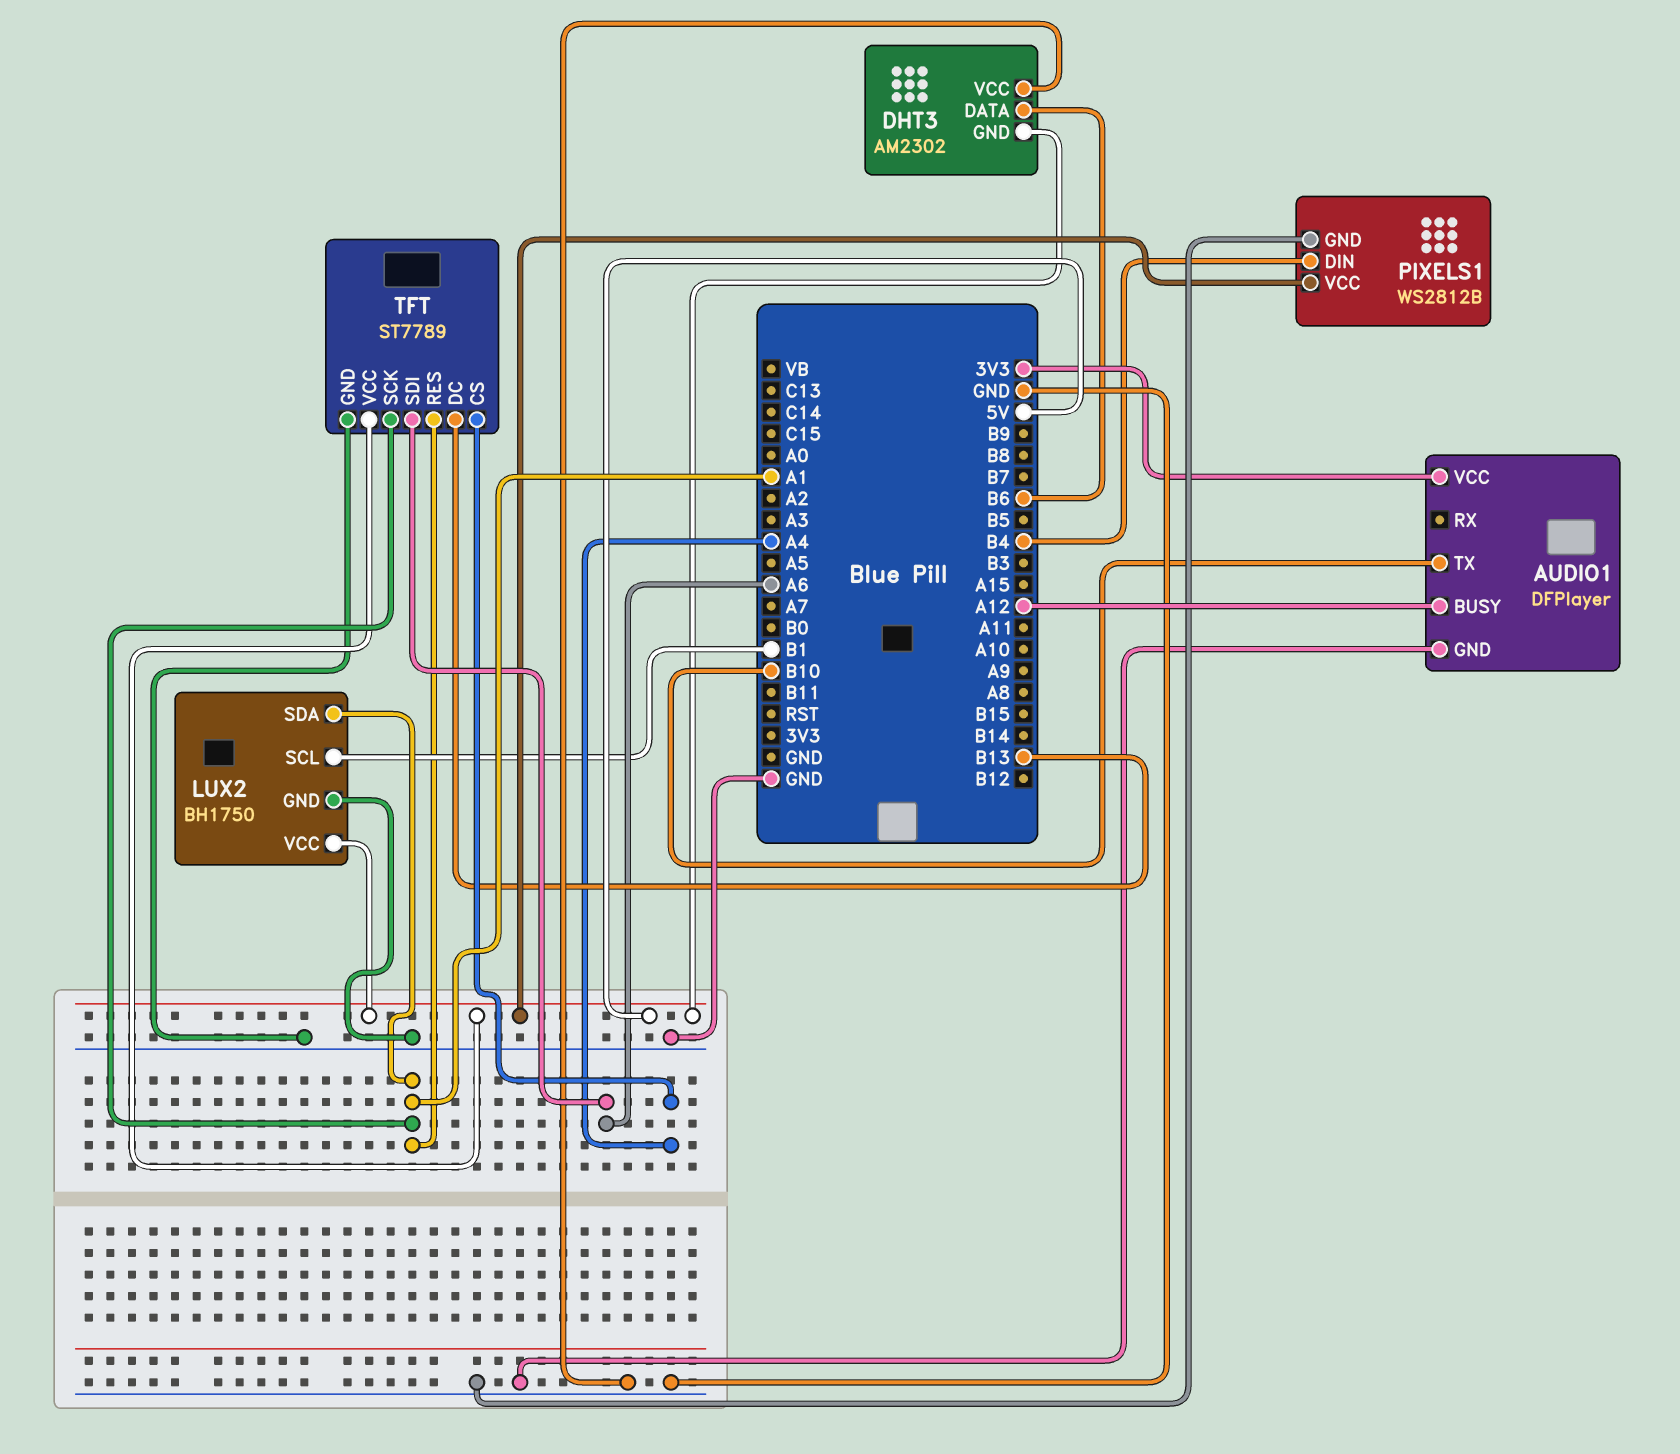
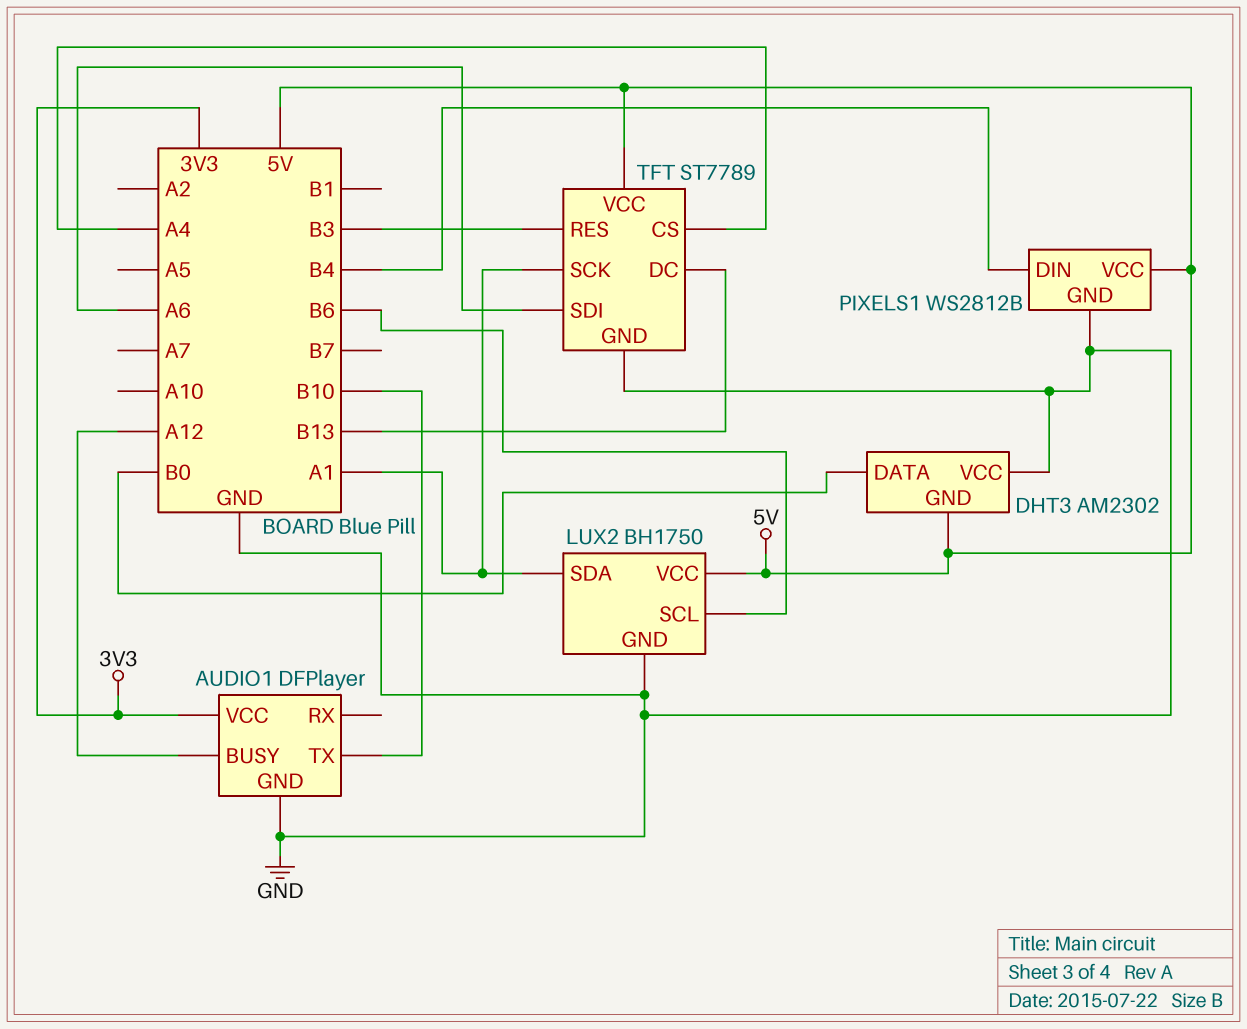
DHT3 pin DATA: B6 -> B0
LUX2 pin SCL: B1 -> B6
TFT pin RES: A1 -> B3

